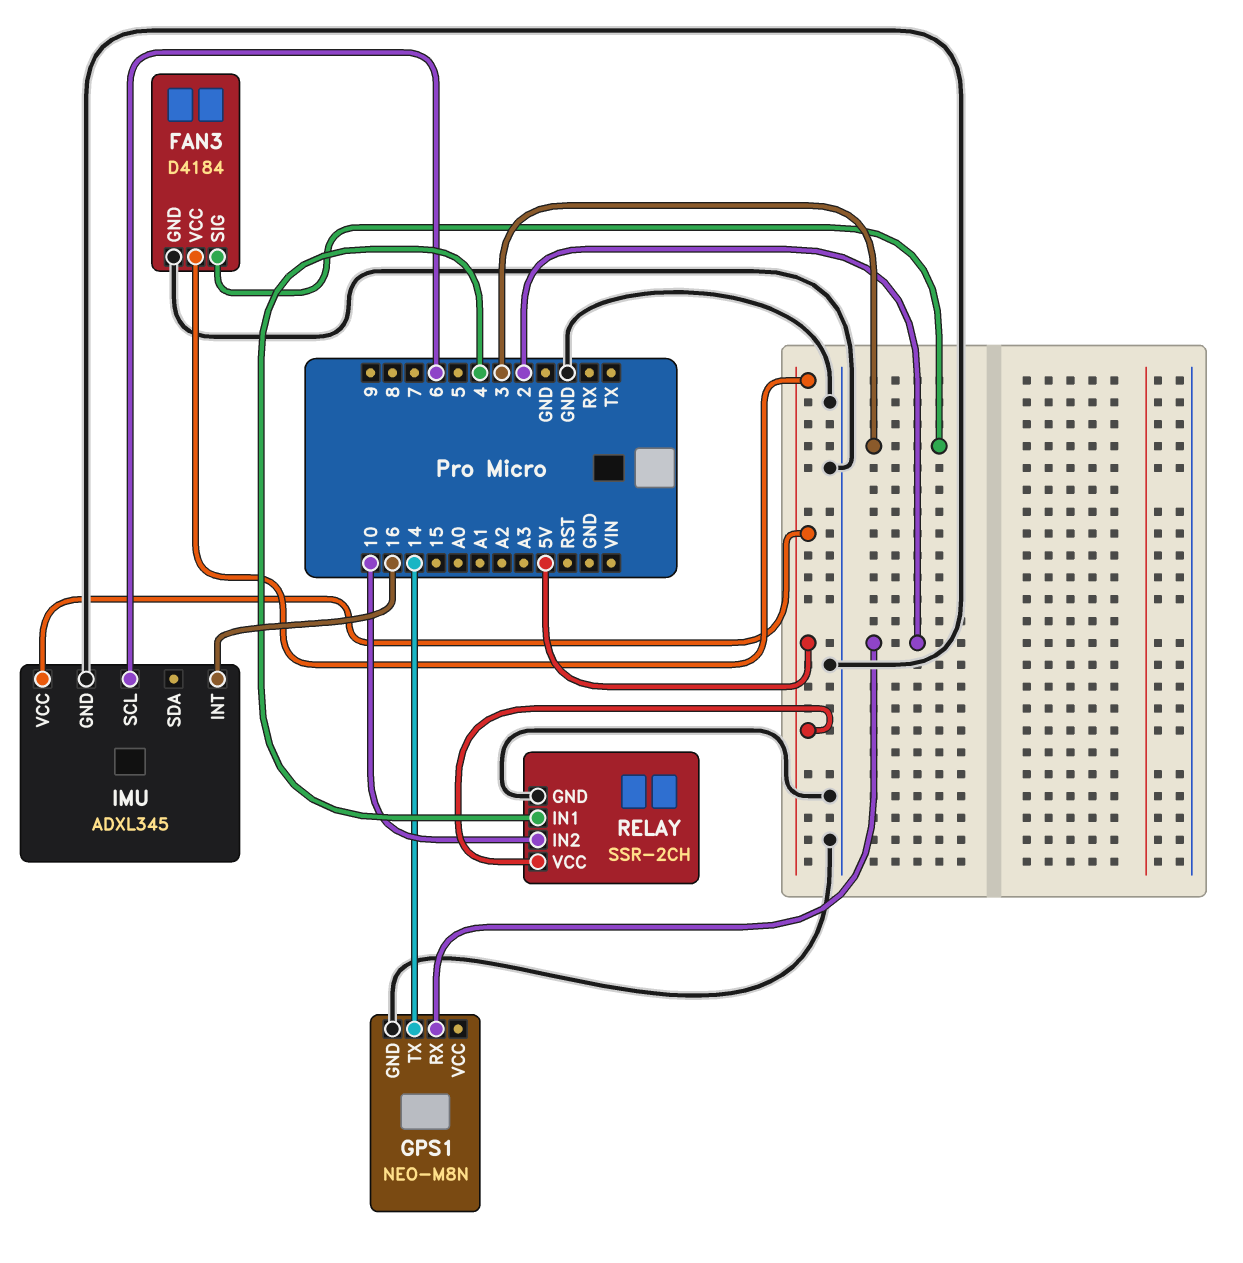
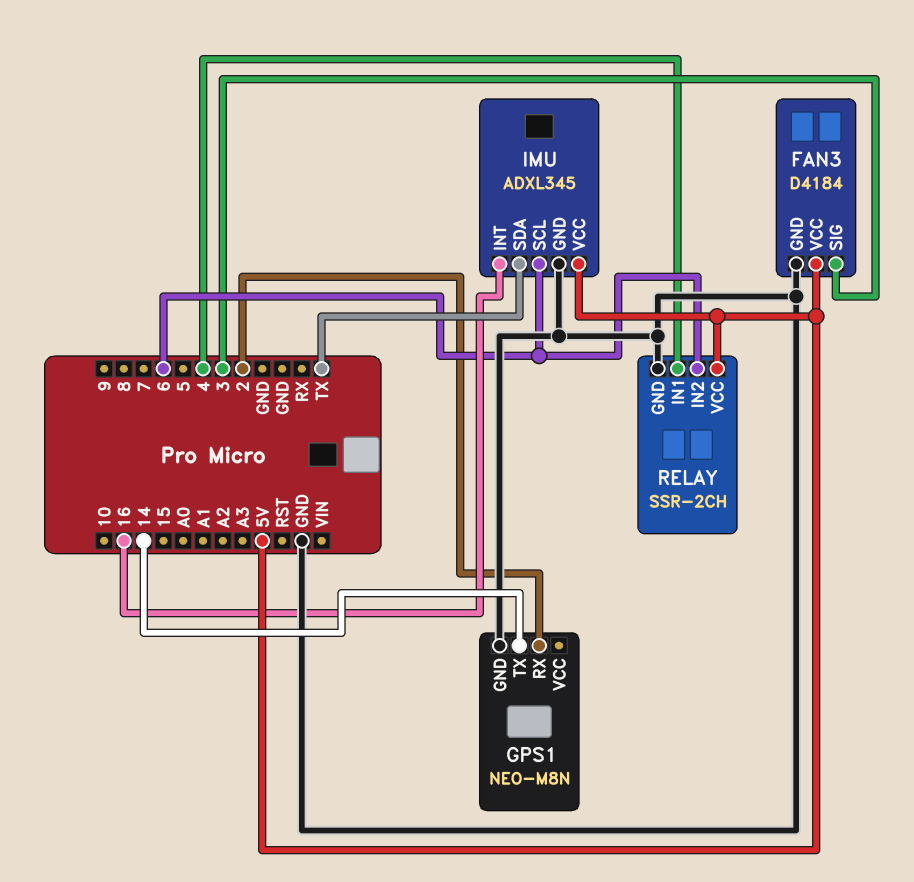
IMU pin SDA: none -> TX
RELAY pin IN2: 10 -> 6

